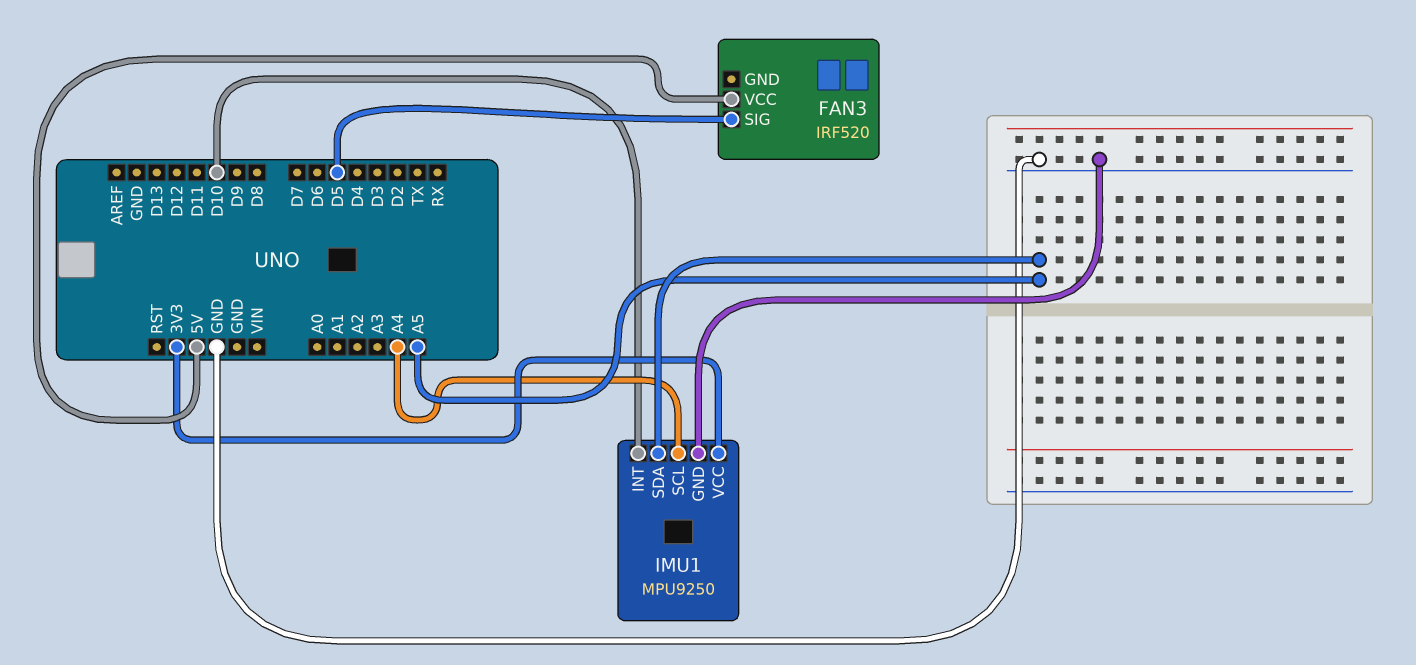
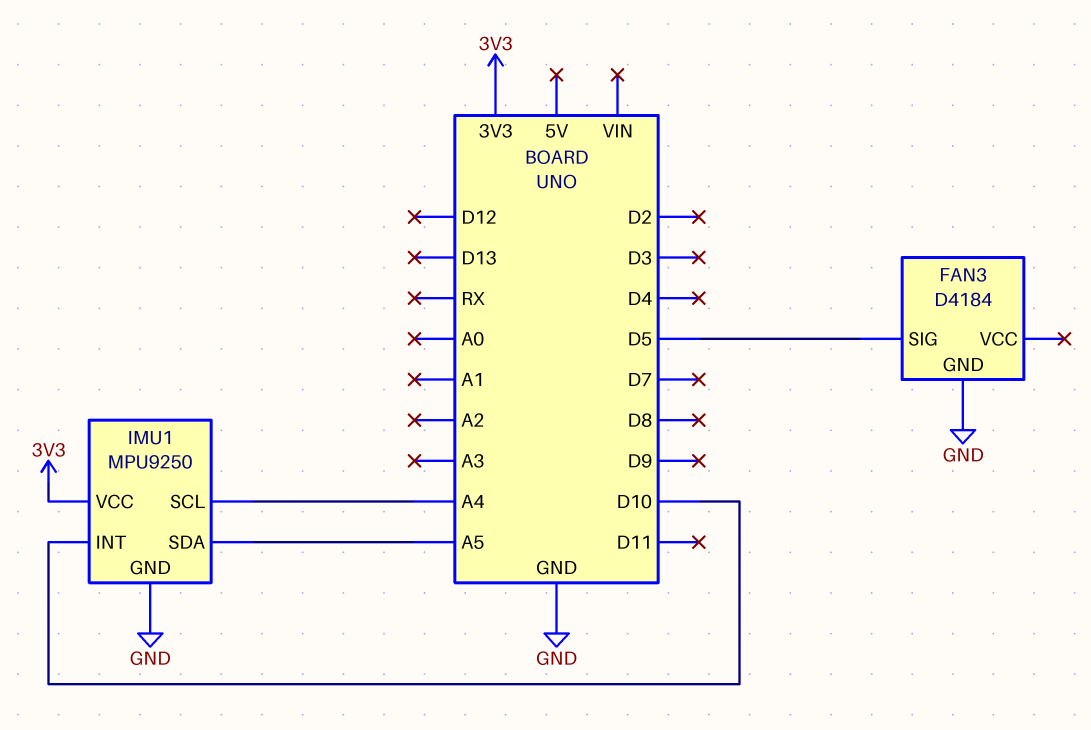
FAN3: IRF520 -> D4184
FAN3 pin GND: none -> GND
FAN3 pin VCC: 5V -> none

